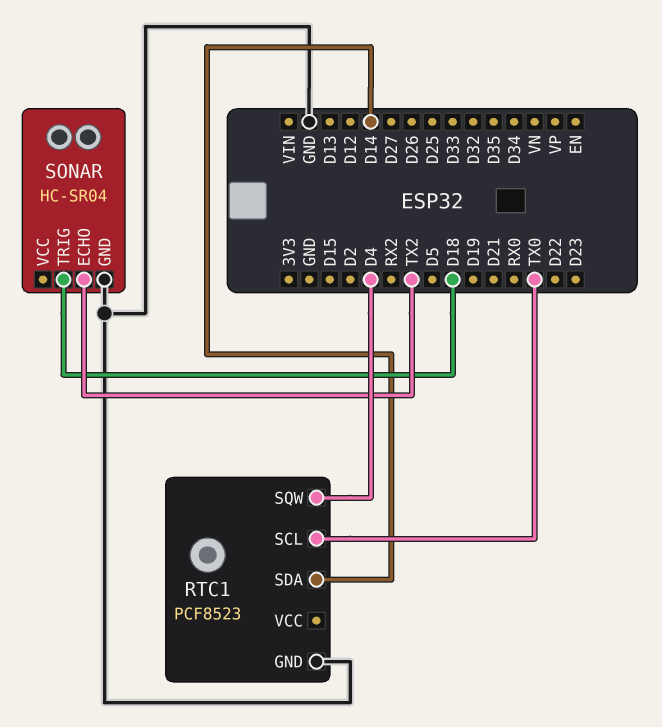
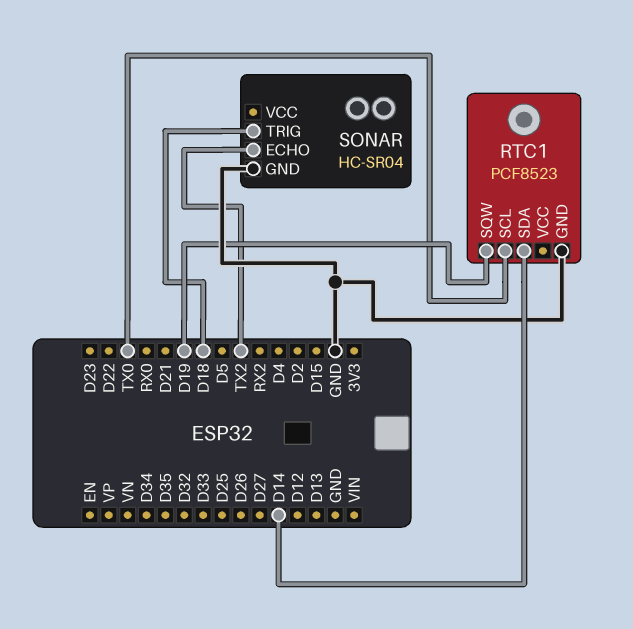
RTC1 pin SQW: D4 -> D19

